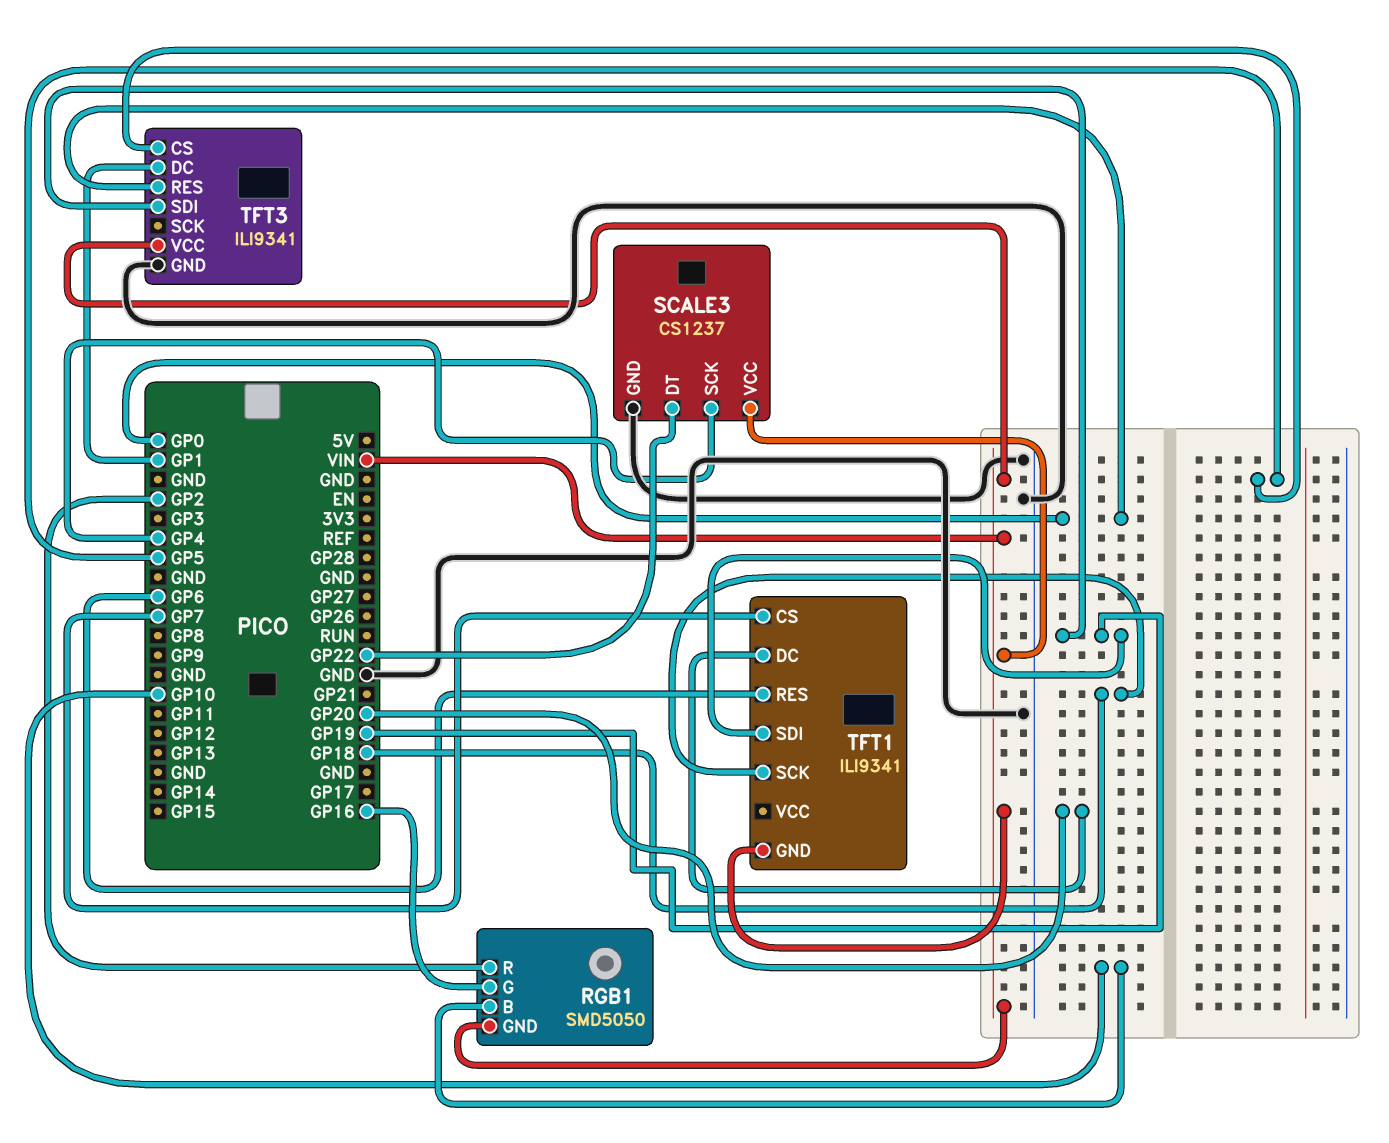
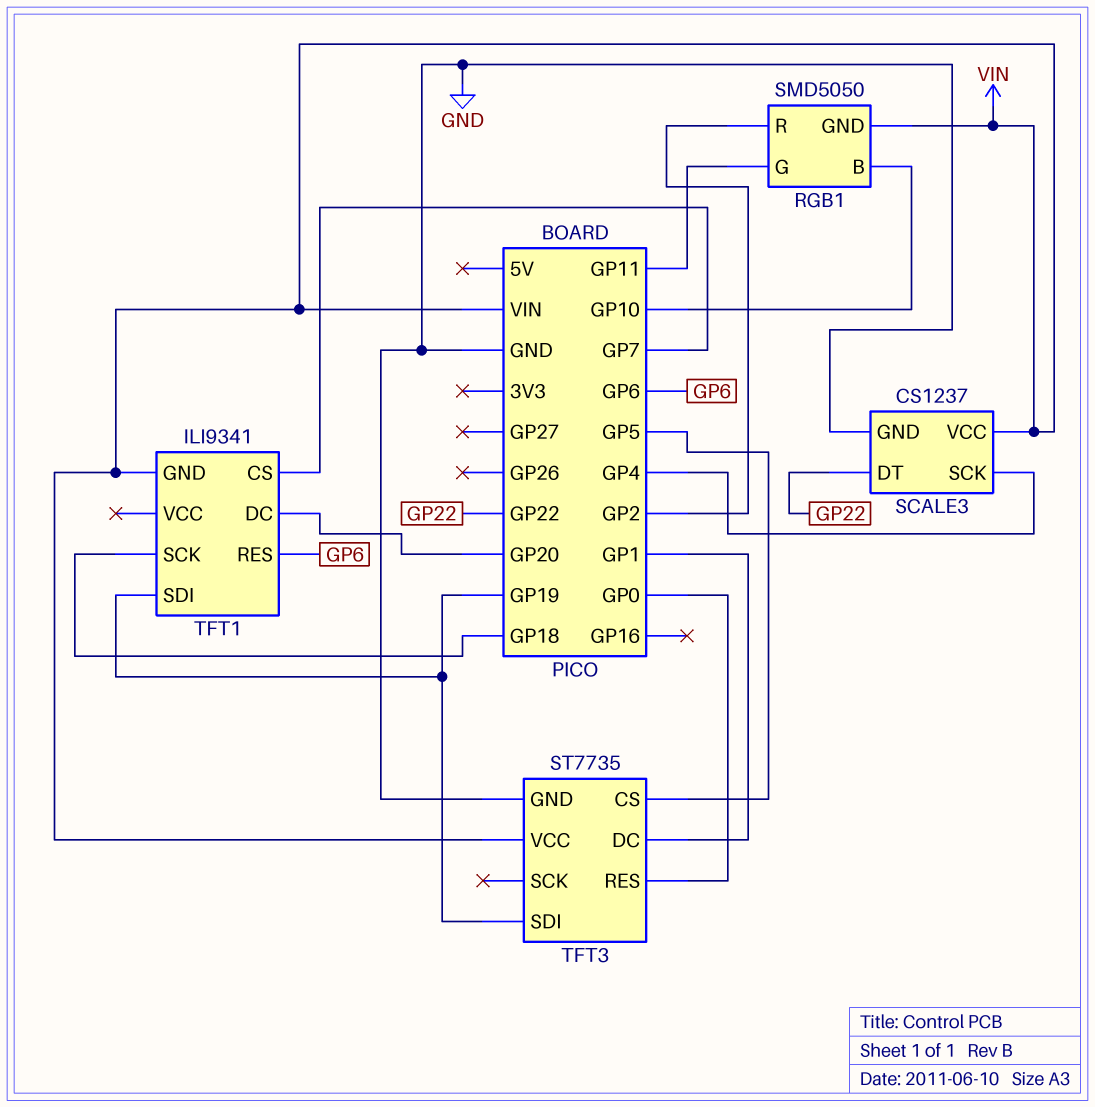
RGB1 pin G: GP16 -> GP11
TFT3: ILI9341 -> ST7735

